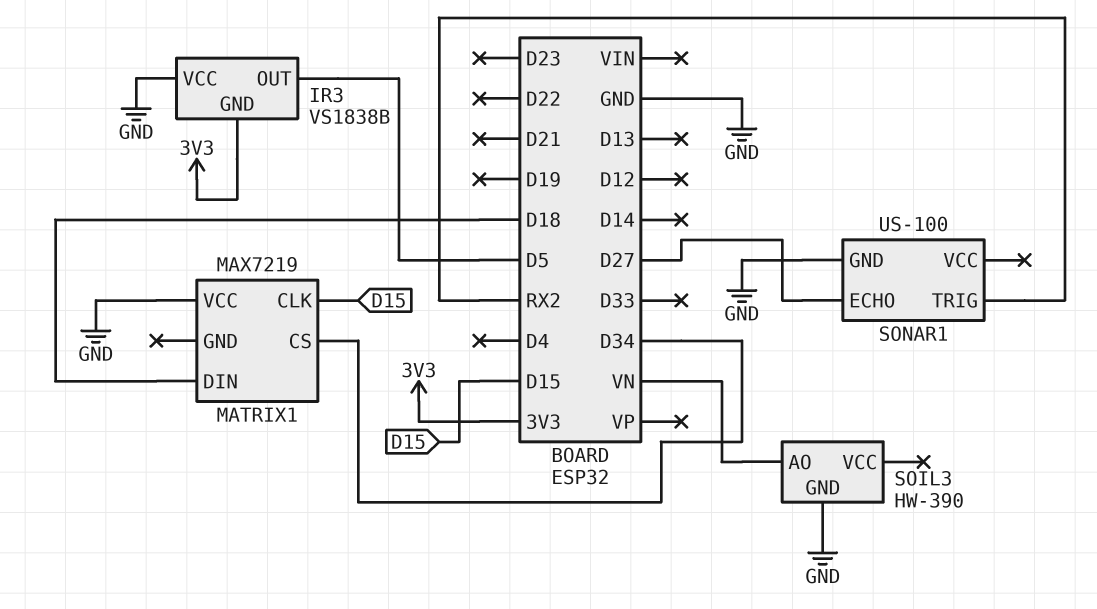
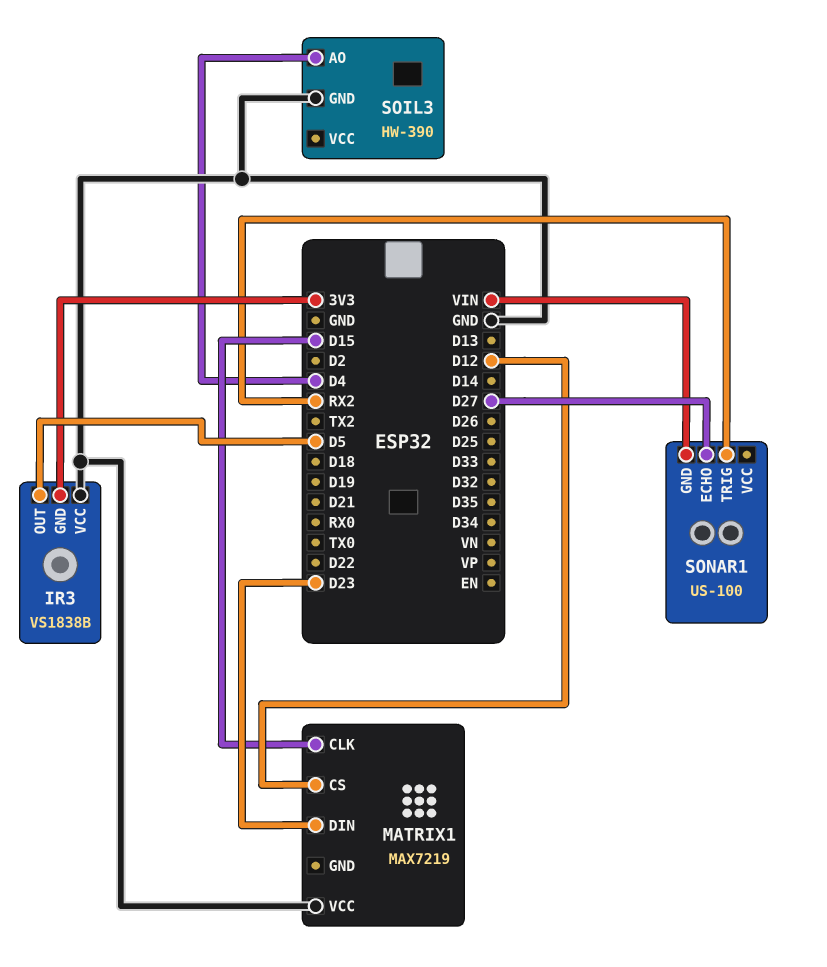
MATRIX1 pin CS: D34 -> D12
MATRIX1 pin DIN: D18 -> D23
SOIL3 pin AO: VN -> D4
SONAR1 pin GND: GND -> VIN

